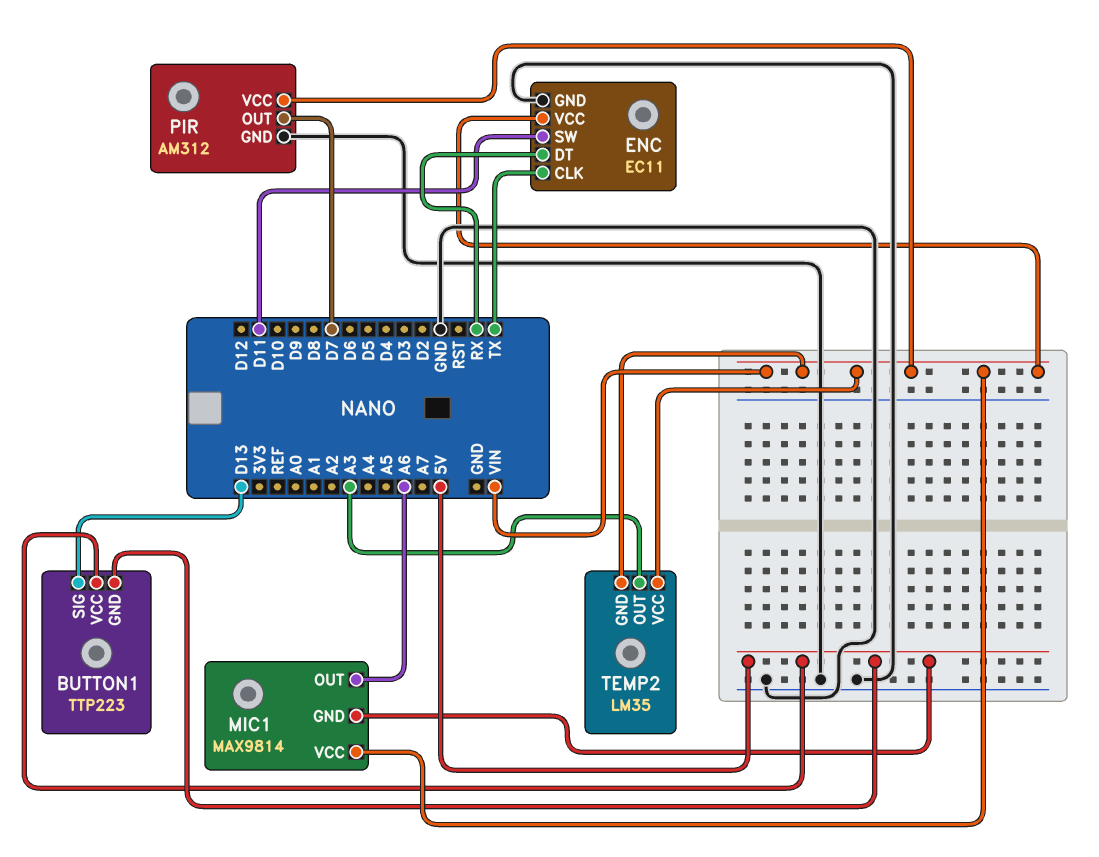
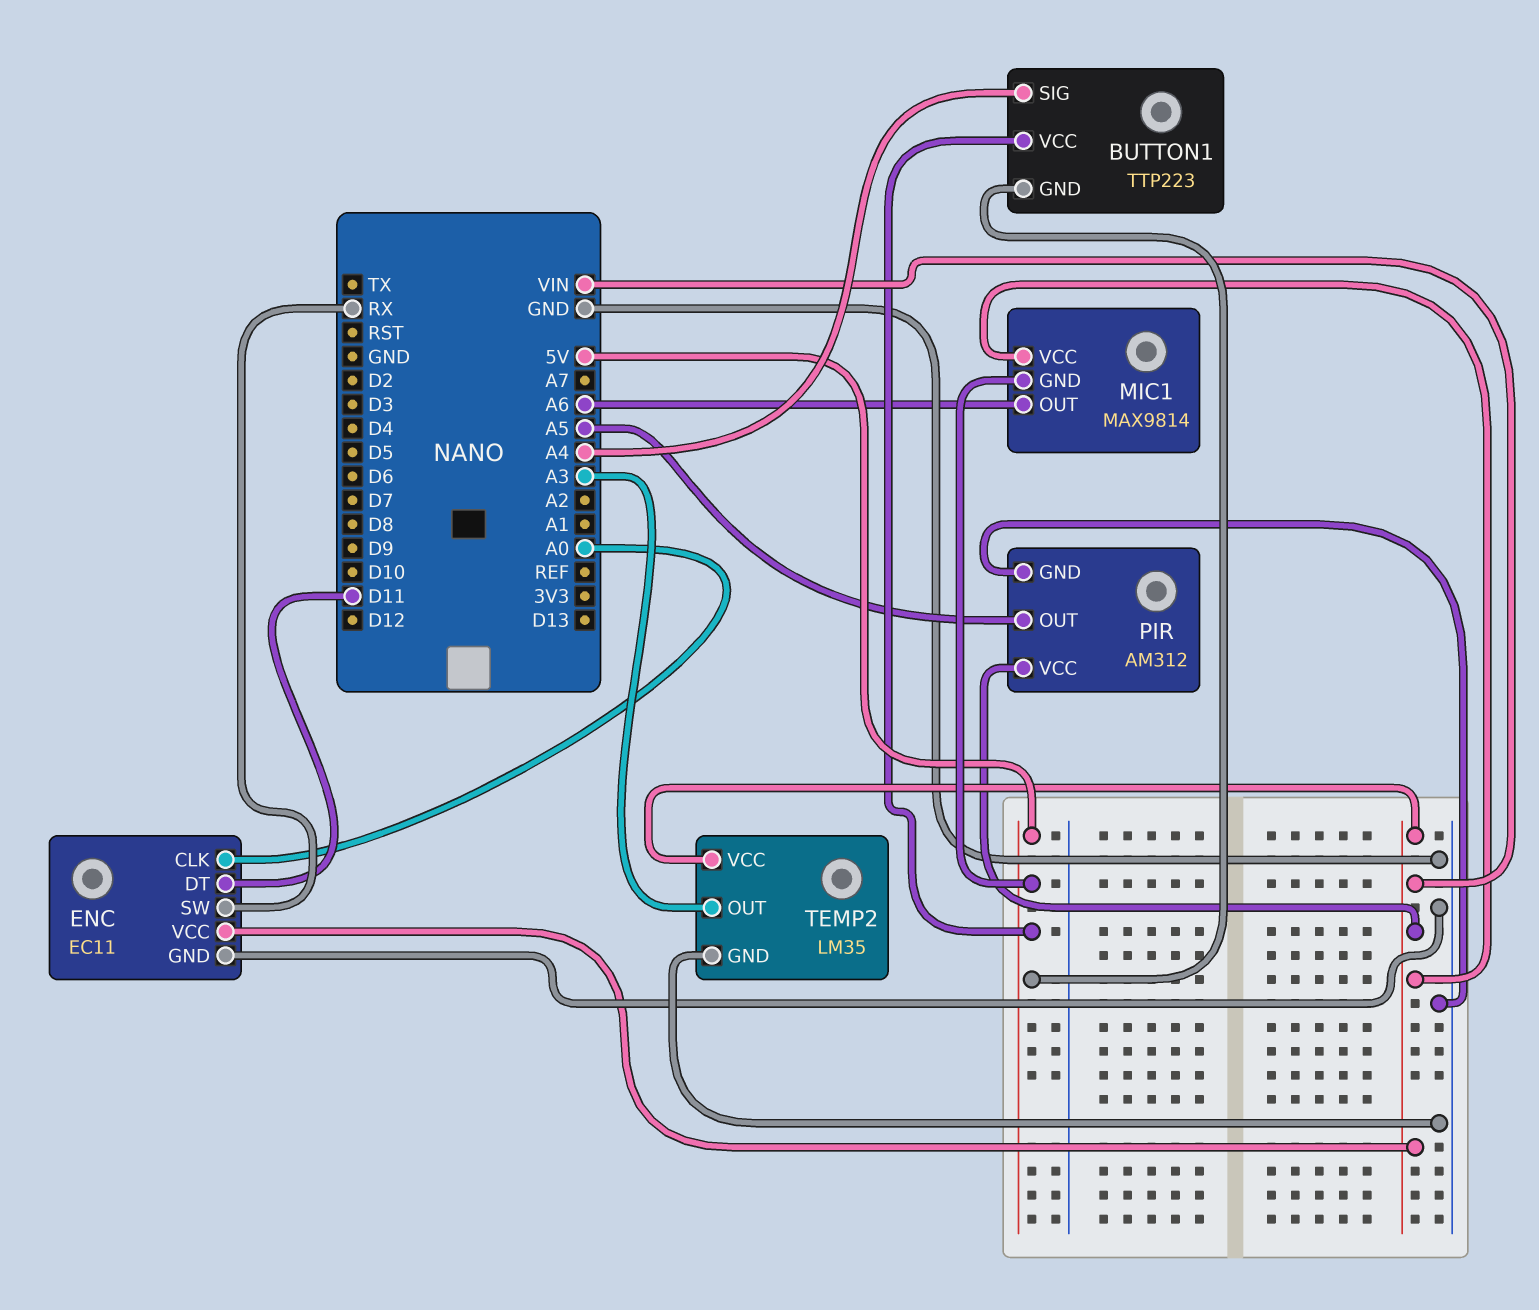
BUTTON1 pin SIG: D13 -> A4
ENC pin CLK: TX -> A0
ENC pin DT: RX -> D11
ENC pin SW: D11 -> RX
PIR pin OUT: D7 -> A5
TEMP2 pin GND: VIN -> GND

